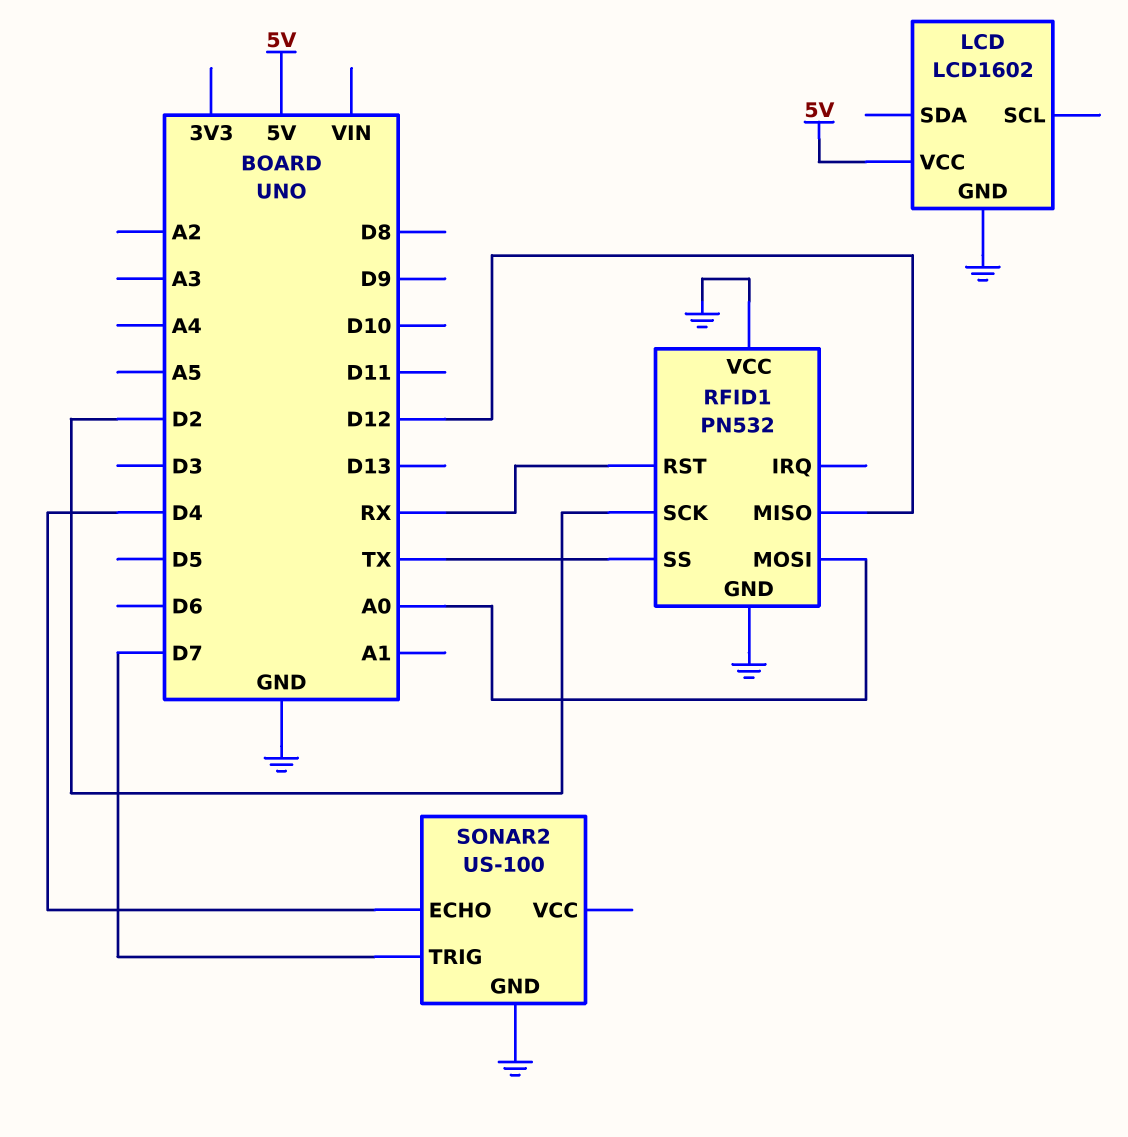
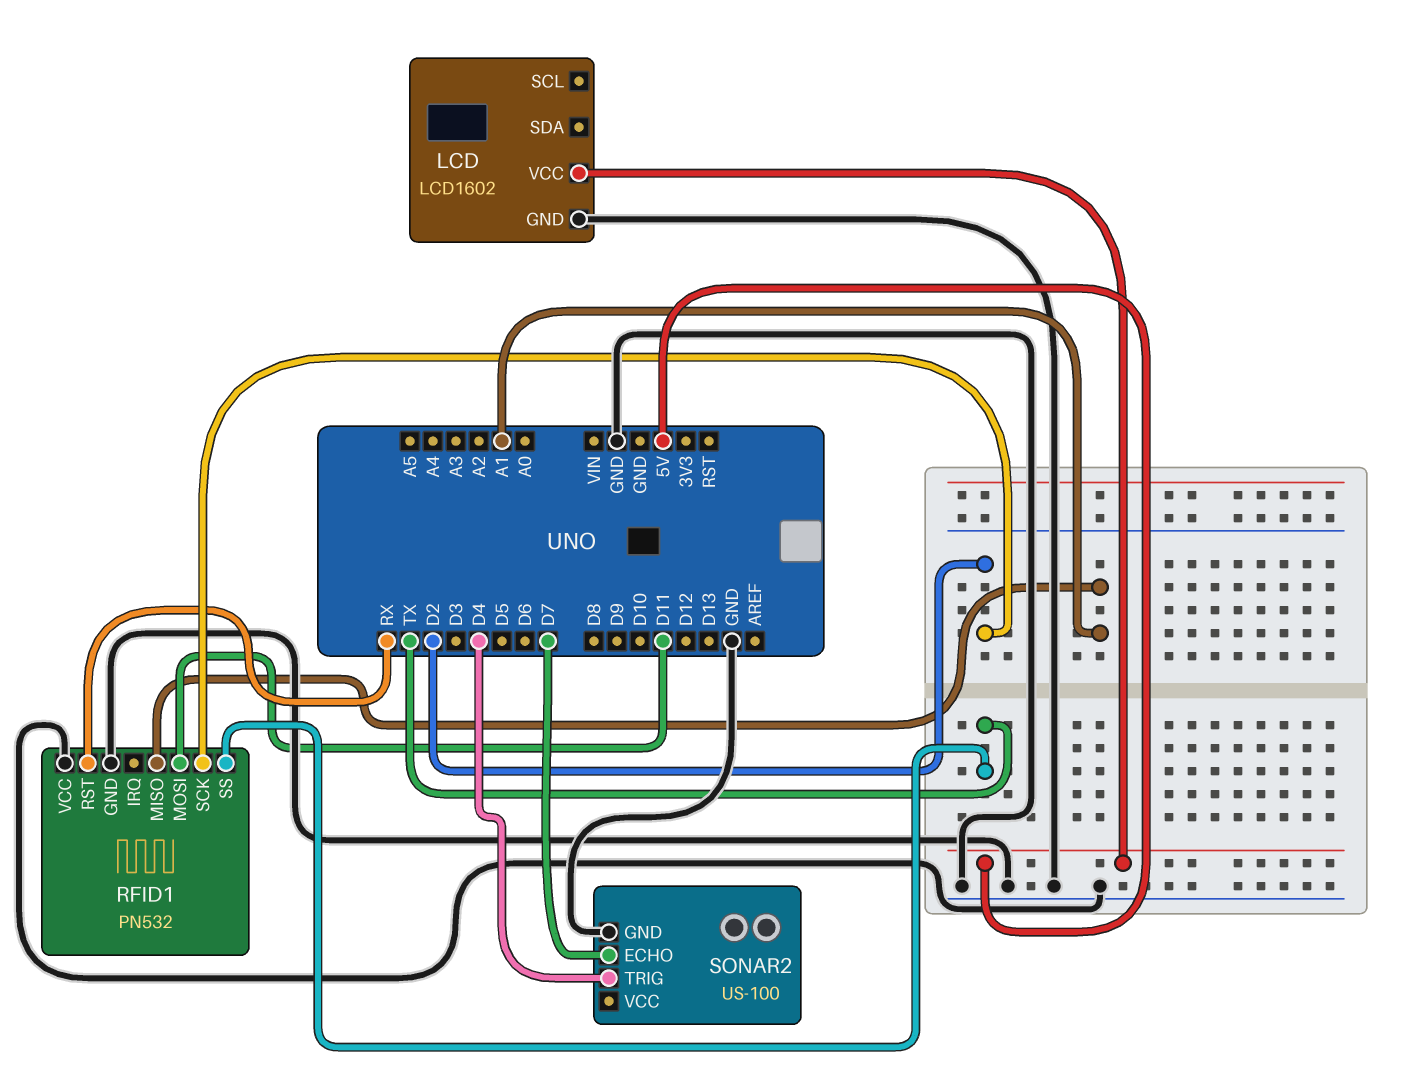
RFID1 pin MISO: D12 -> A1
RFID1 pin MOSI: A0 -> D11
SONAR2 pin ECHO: D4 -> D7
SONAR2 pin TRIG: D7 -> D4

